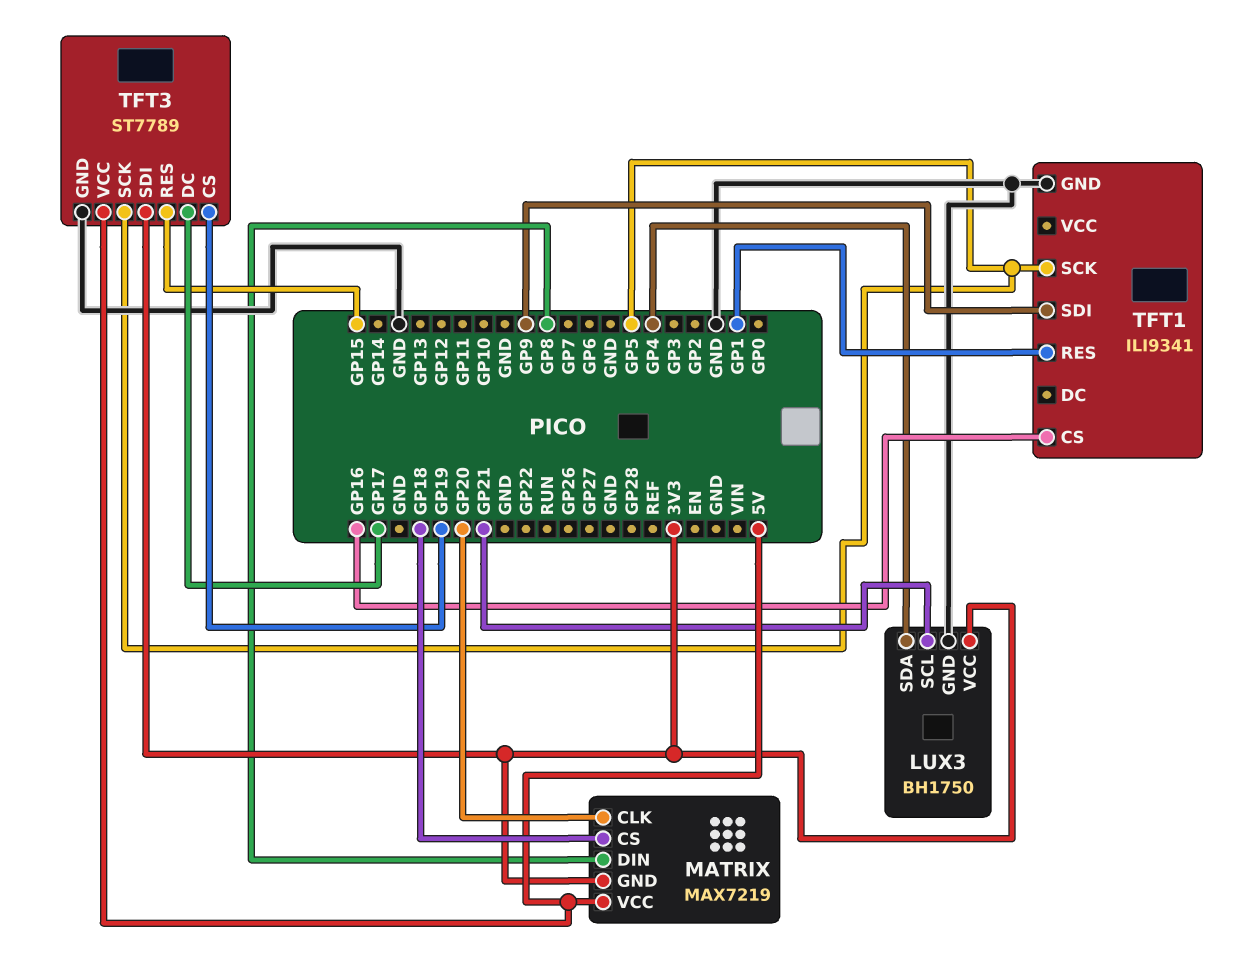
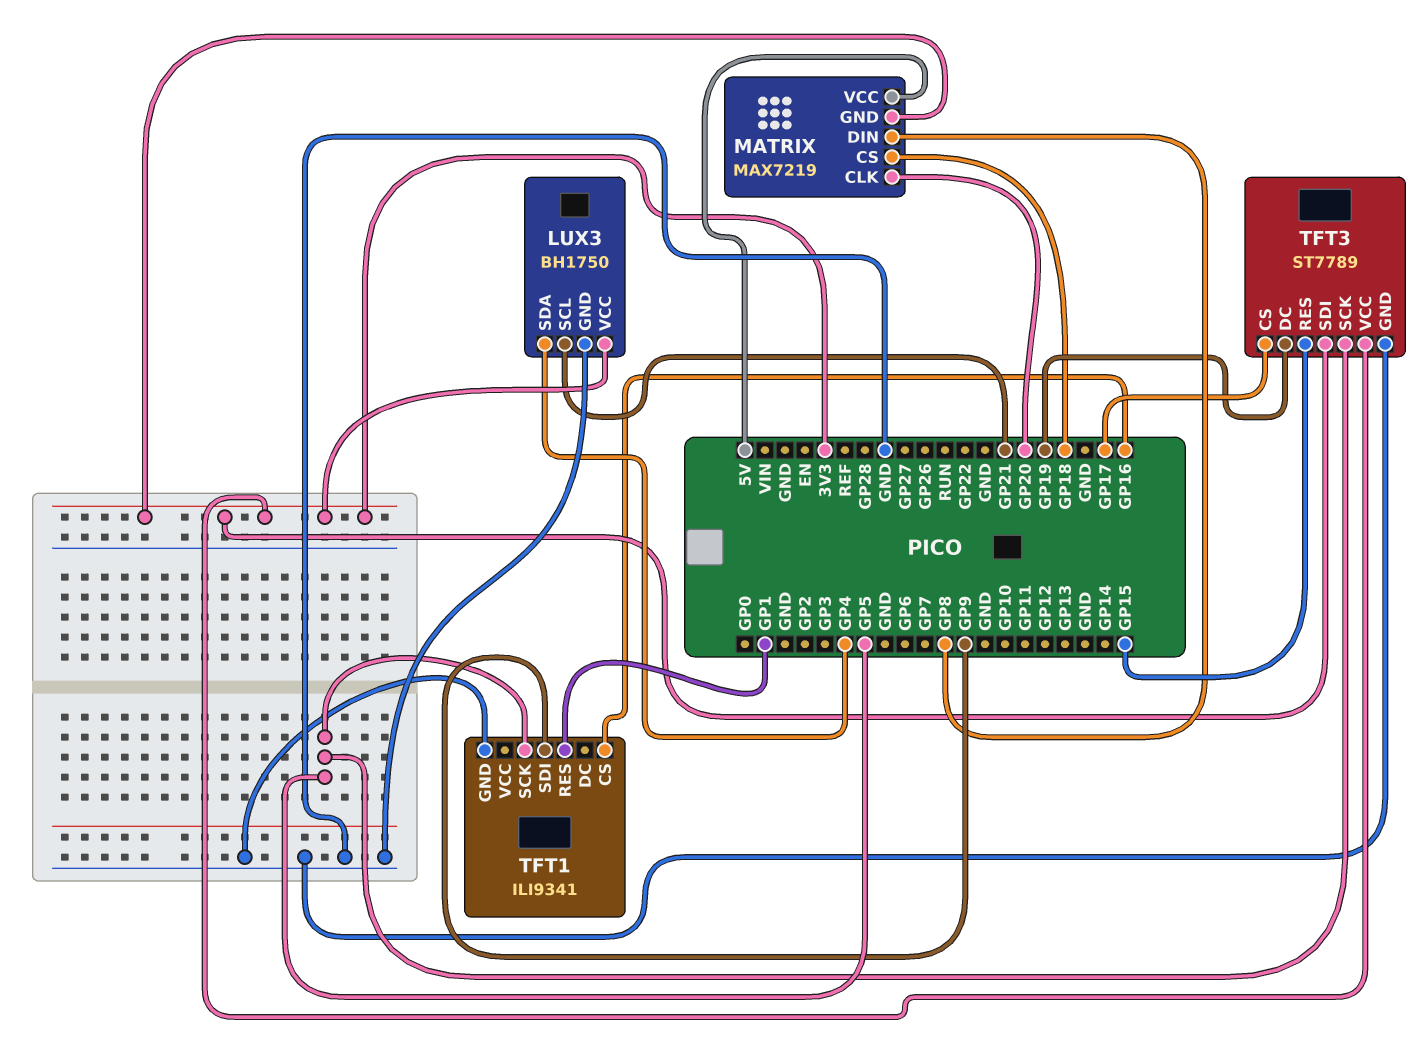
TFT3 pin CS: GP19 -> GP17
TFT3 pin DC: GP17 -> GP19
TFT3 pin VCC: 5V -> 3V3

